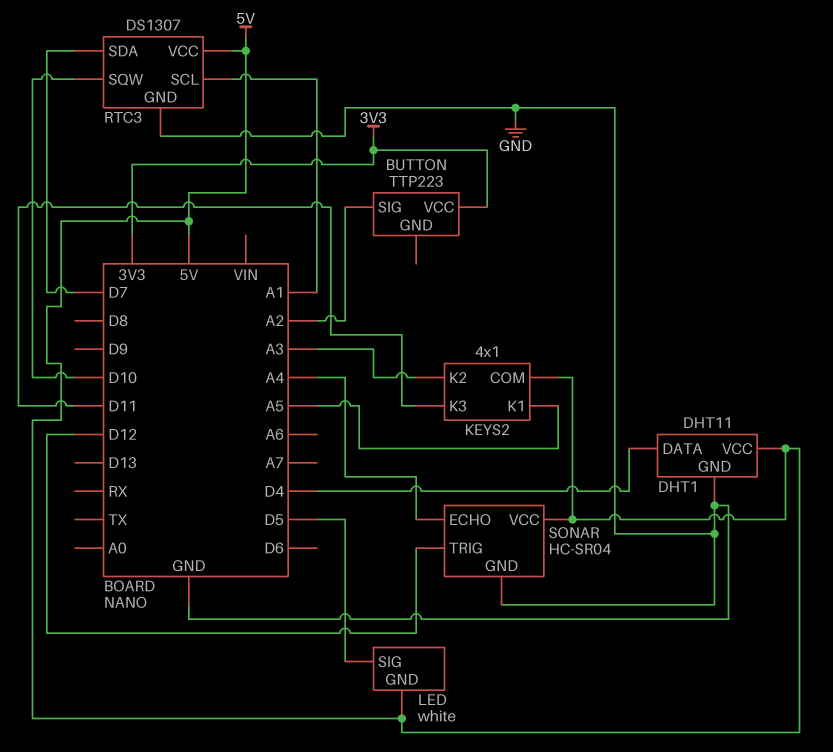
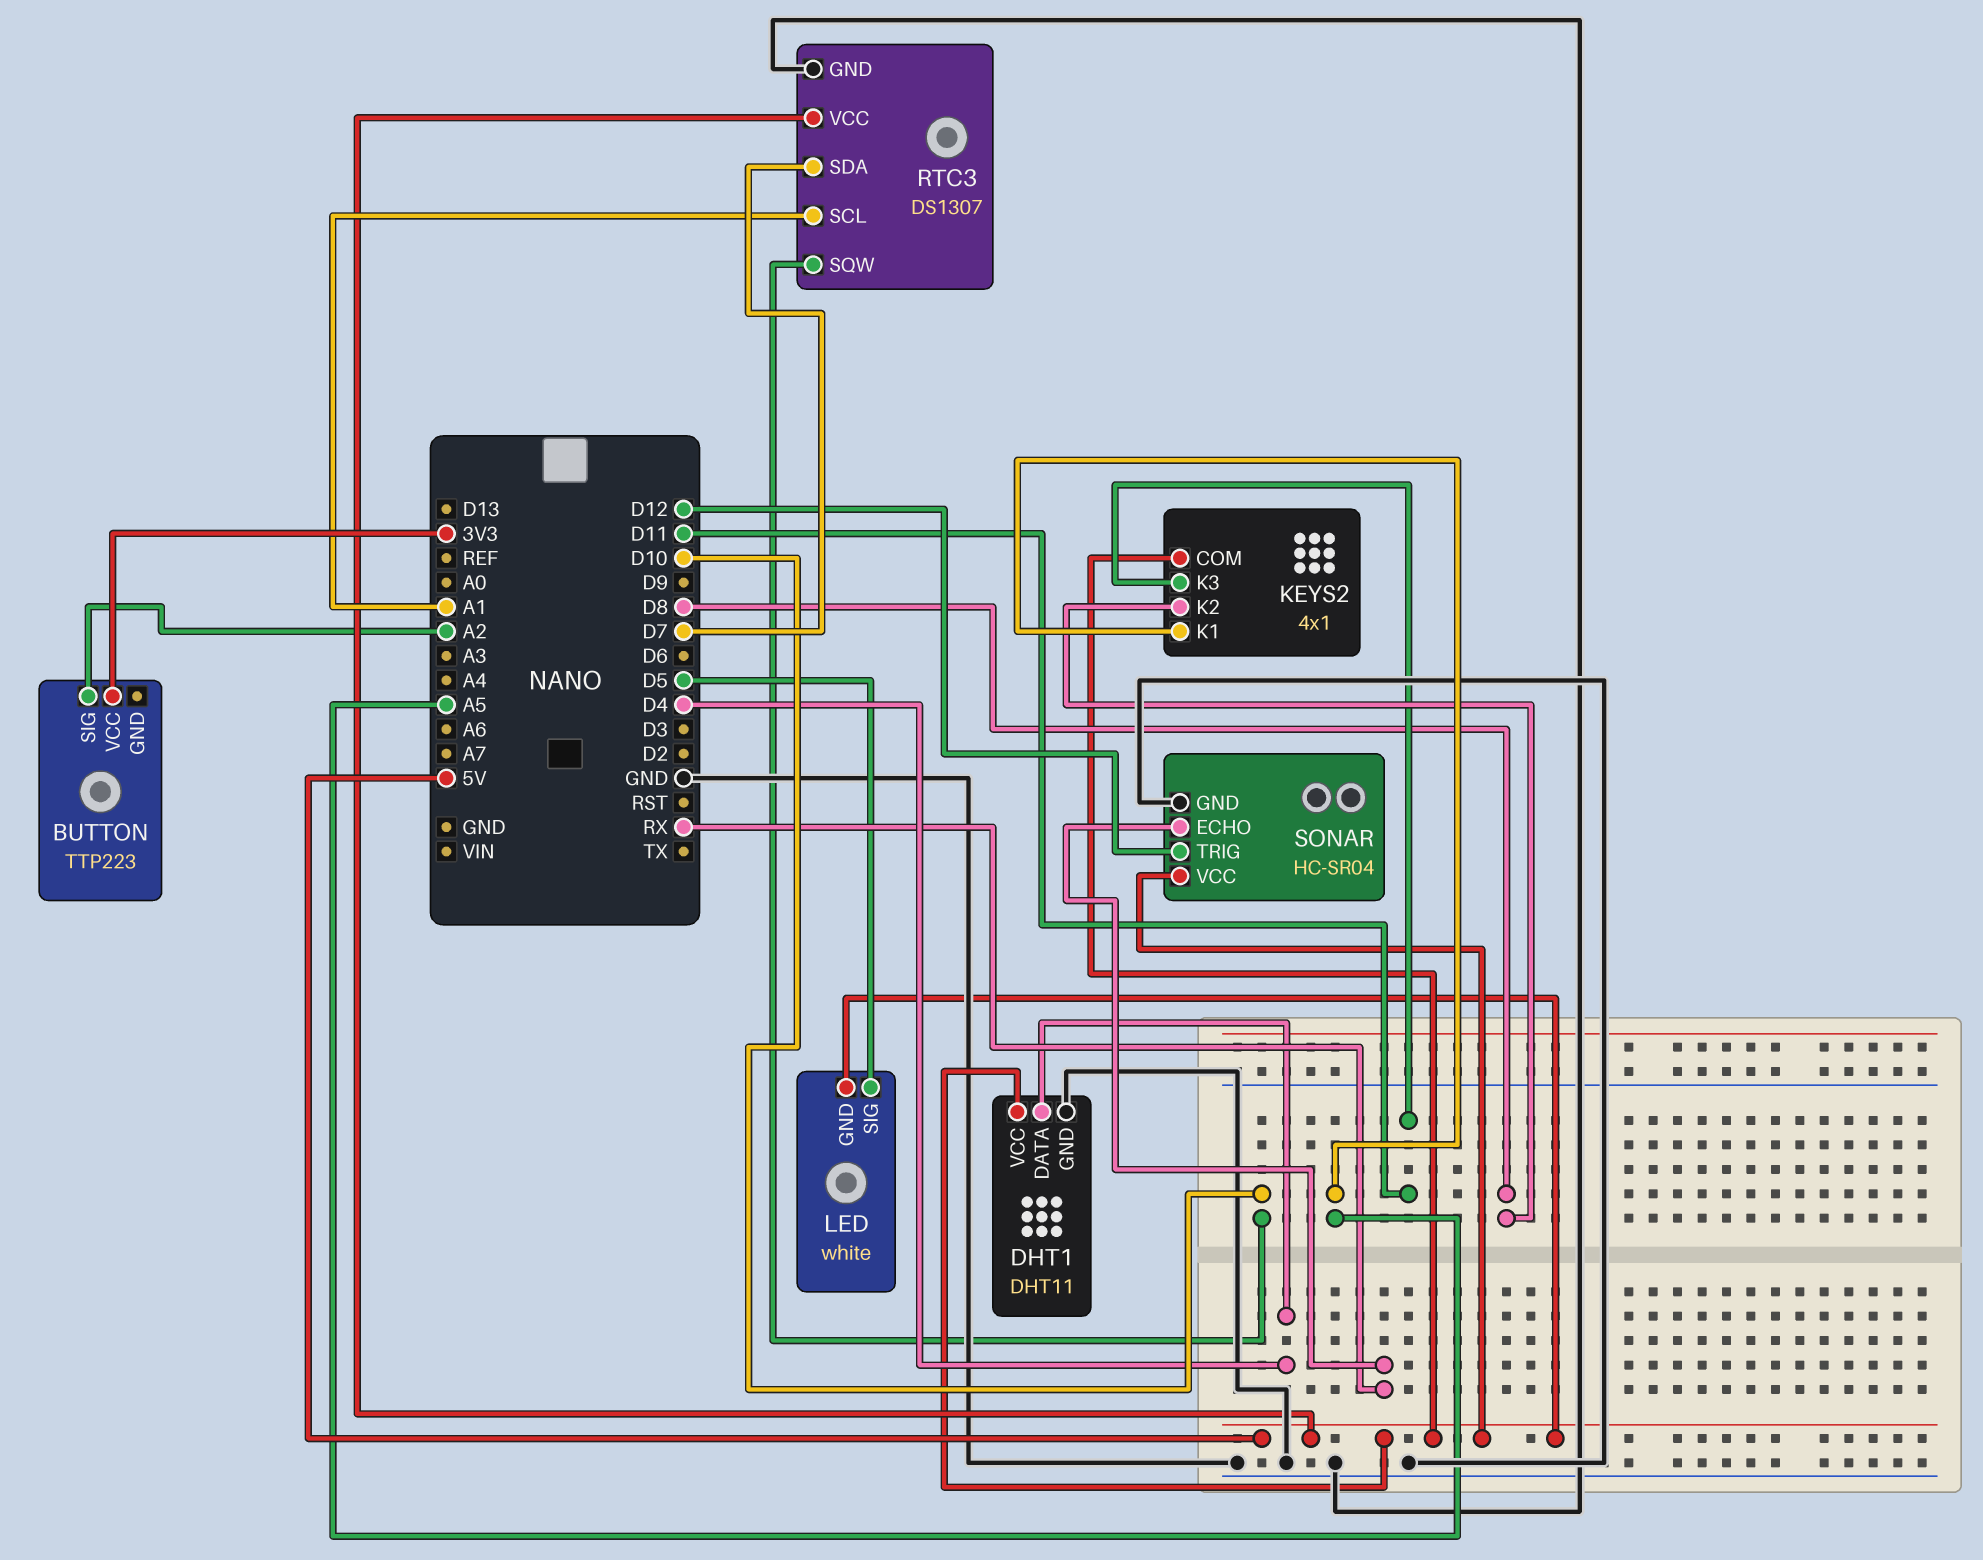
KEYS2 pin K2: A3 -> D8
SONAR pin ECHO: A4 -> RX

